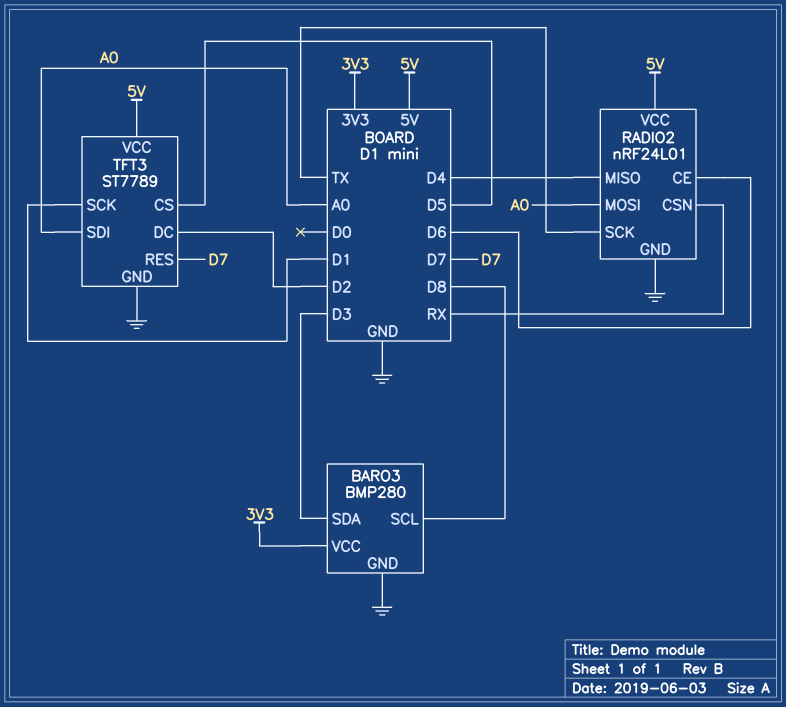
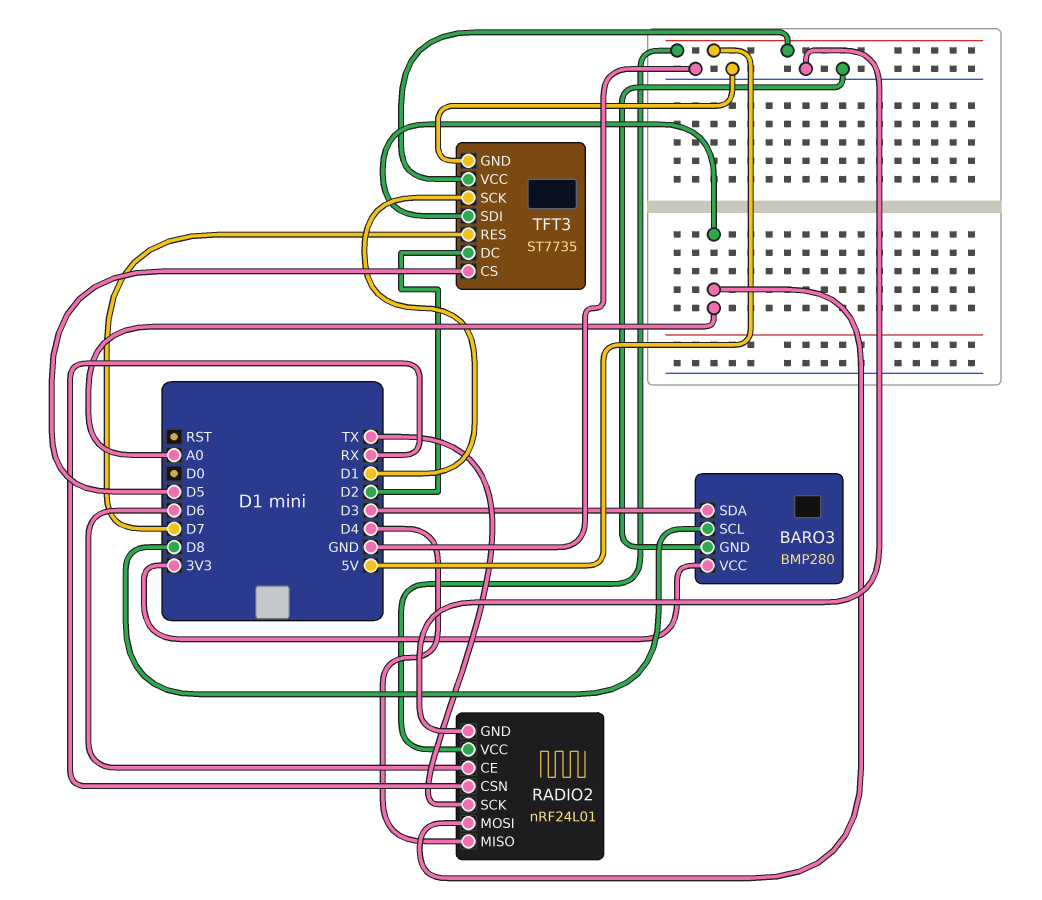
TFT3: ST7789 -> ST7735

